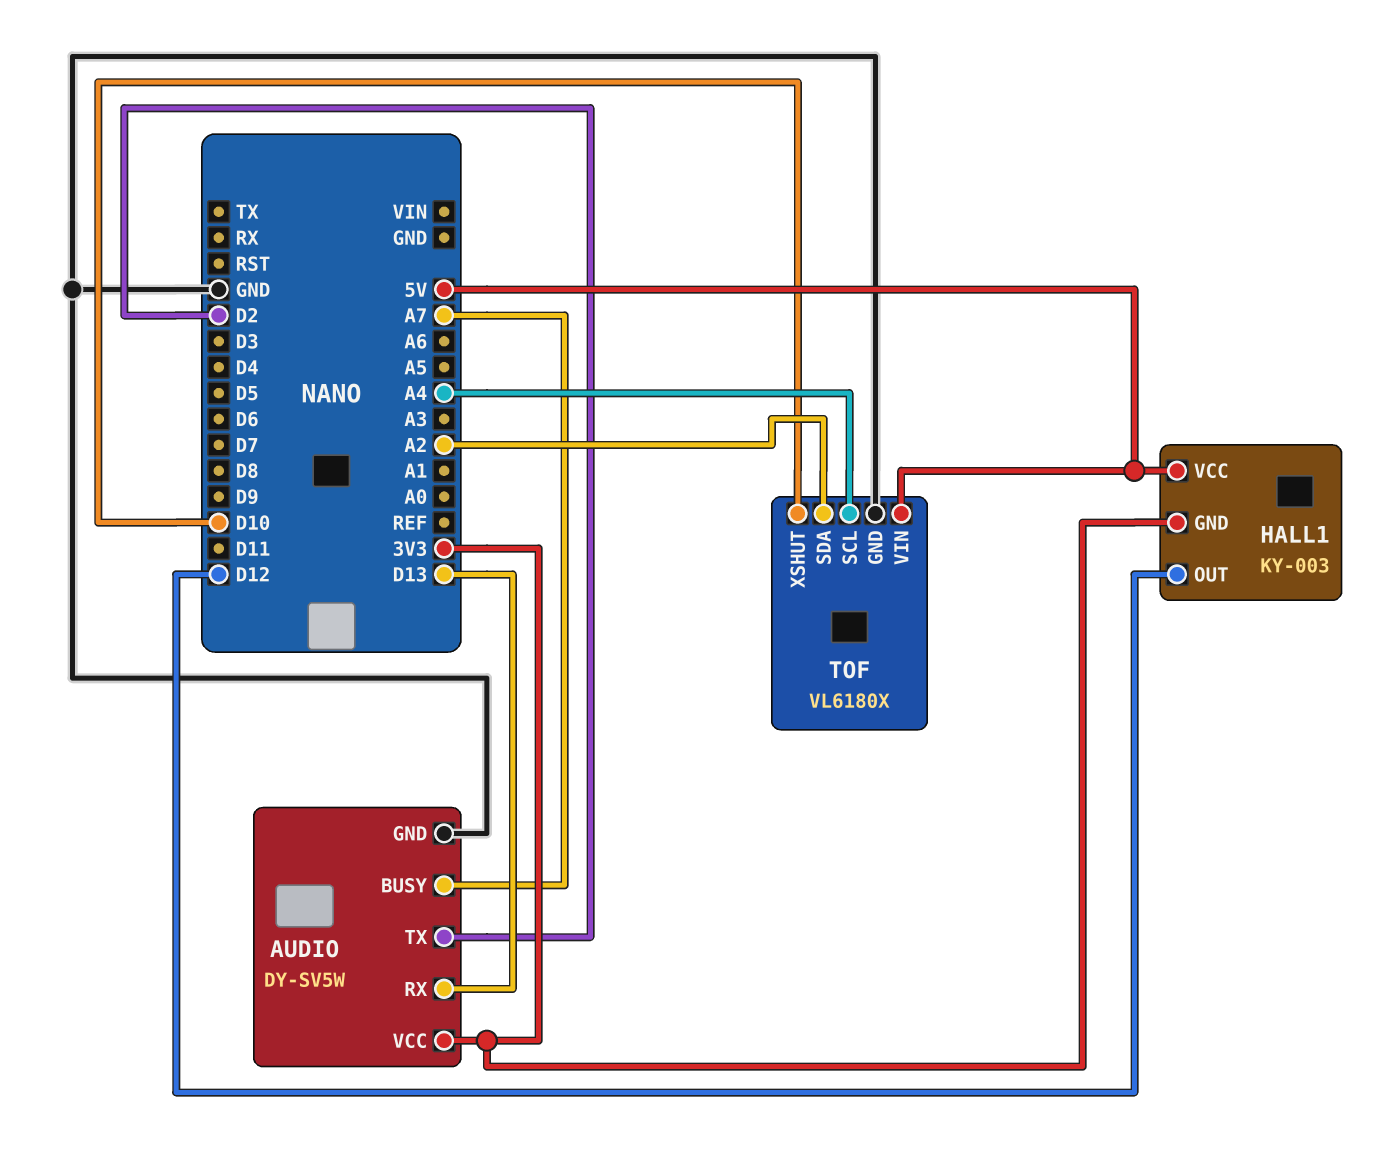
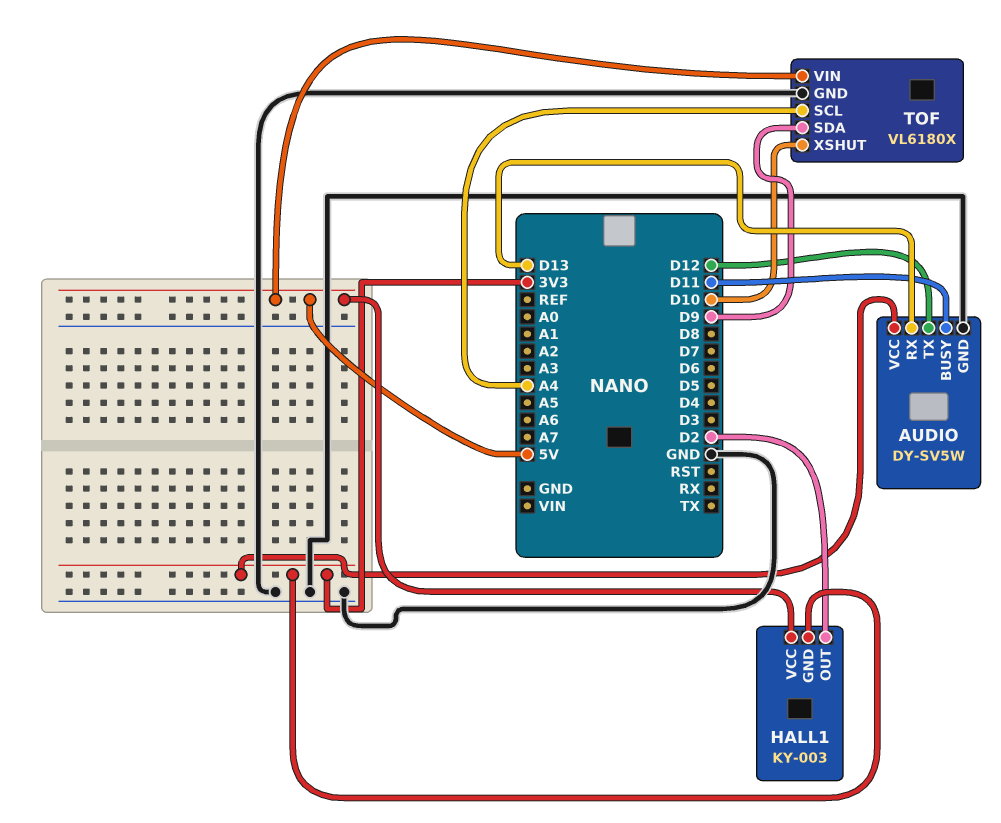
AUDIO pin BUSY: A7 -> D11
AUDIO pin TX: D2 -> D12
HALL1 pin OUT: D12 -> D2
TOF pin SDA: A2 -> D9

